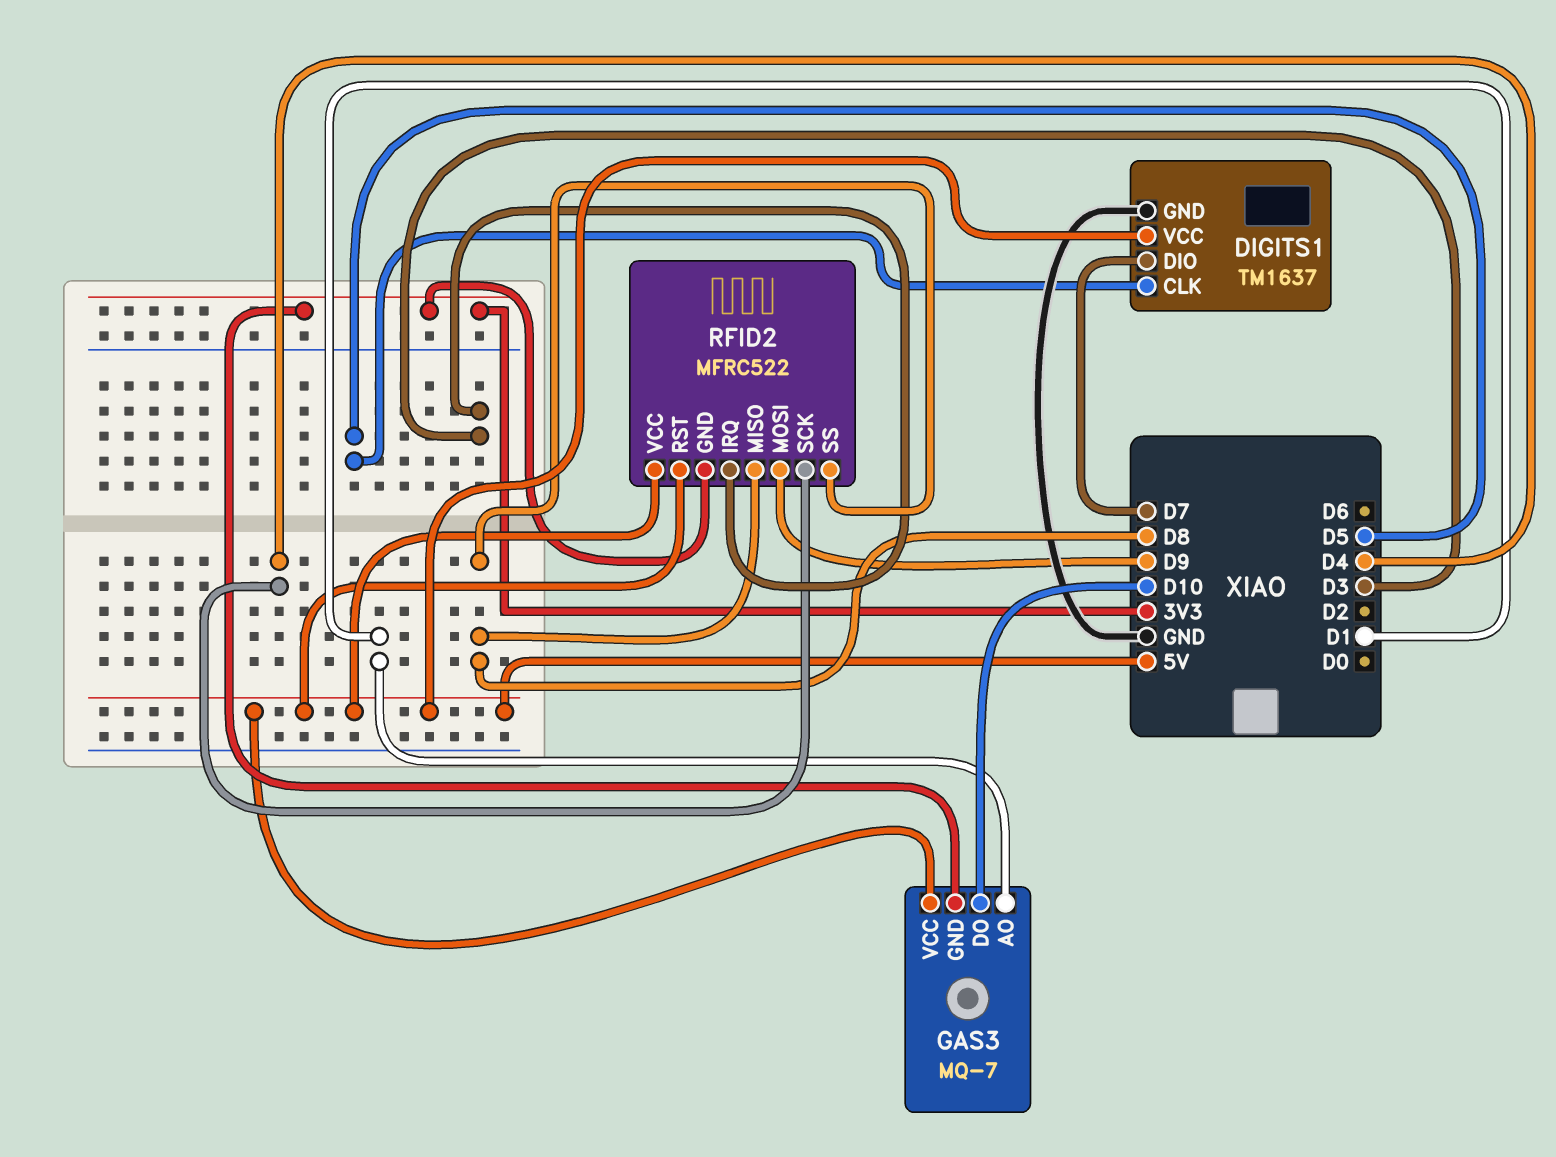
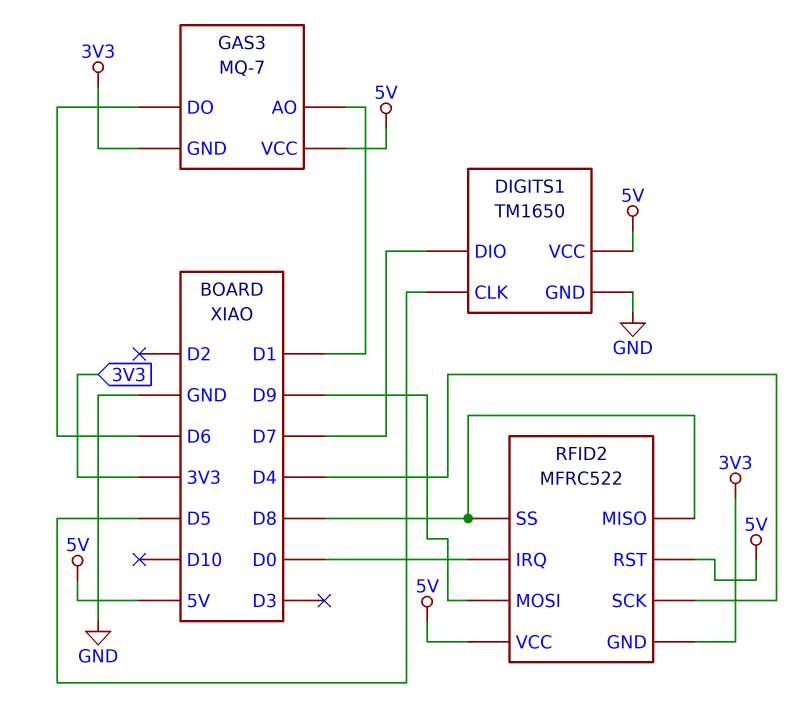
DIGITS1: TM1637 -> TM1650
GAS3 pin DO: D10 -> D6
RFID2 pin IRQ: D3 -> D0

